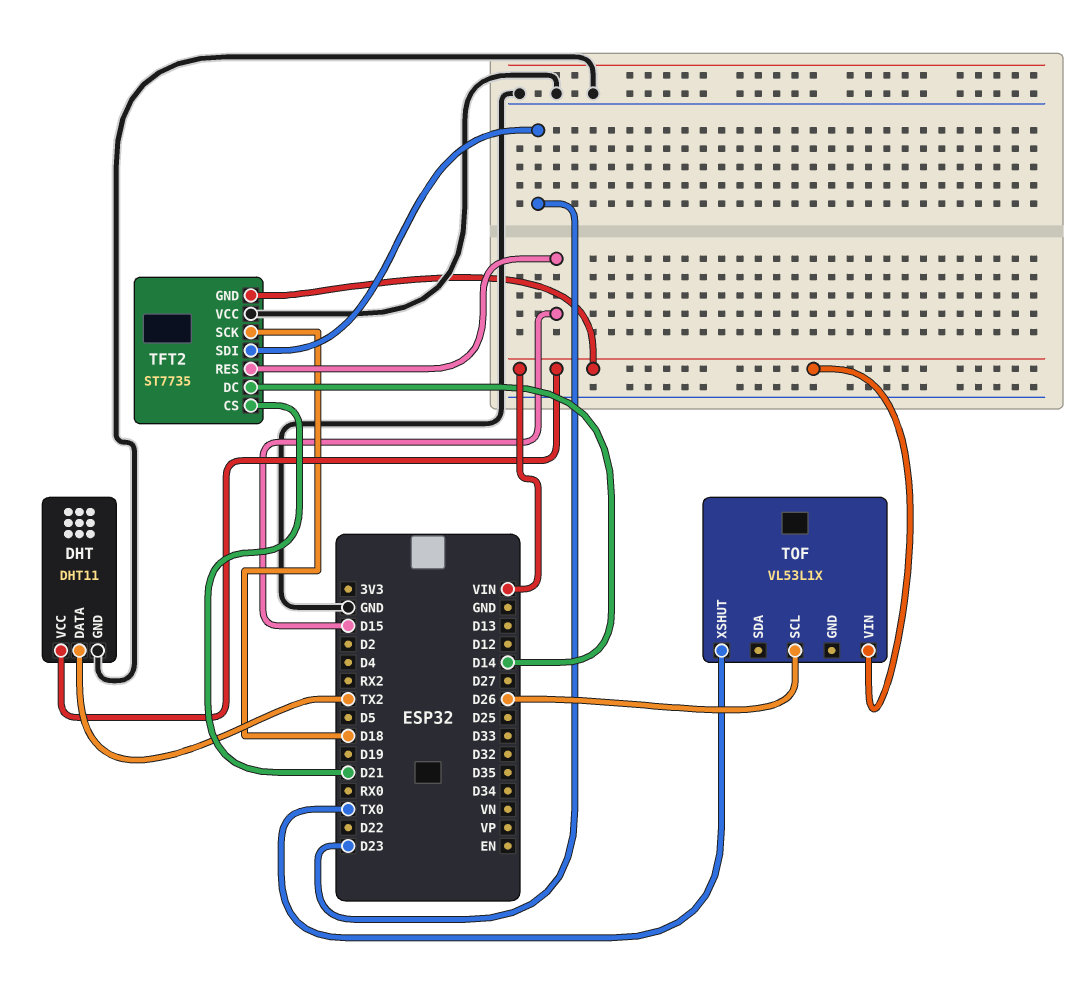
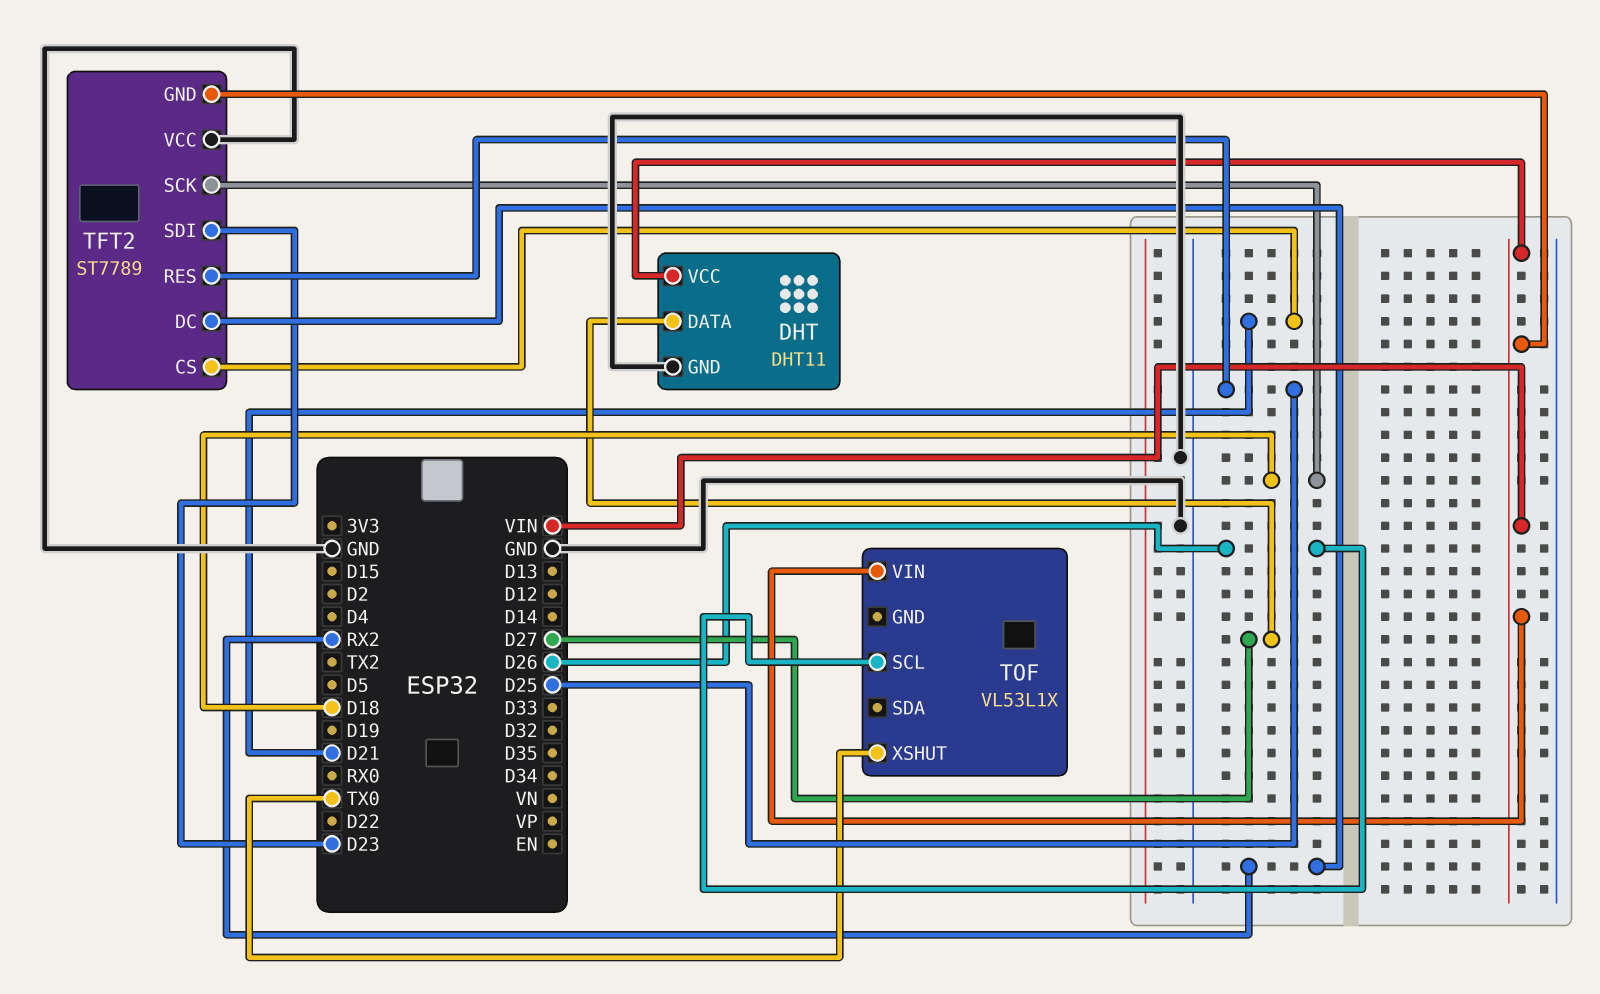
DHT pin DATA: TX2 -> D27
TFT2: ST7735 -> ST7789
TFT2 pin DC: D14 -> RX2
TFT2 pin RES: D15 -> D25

